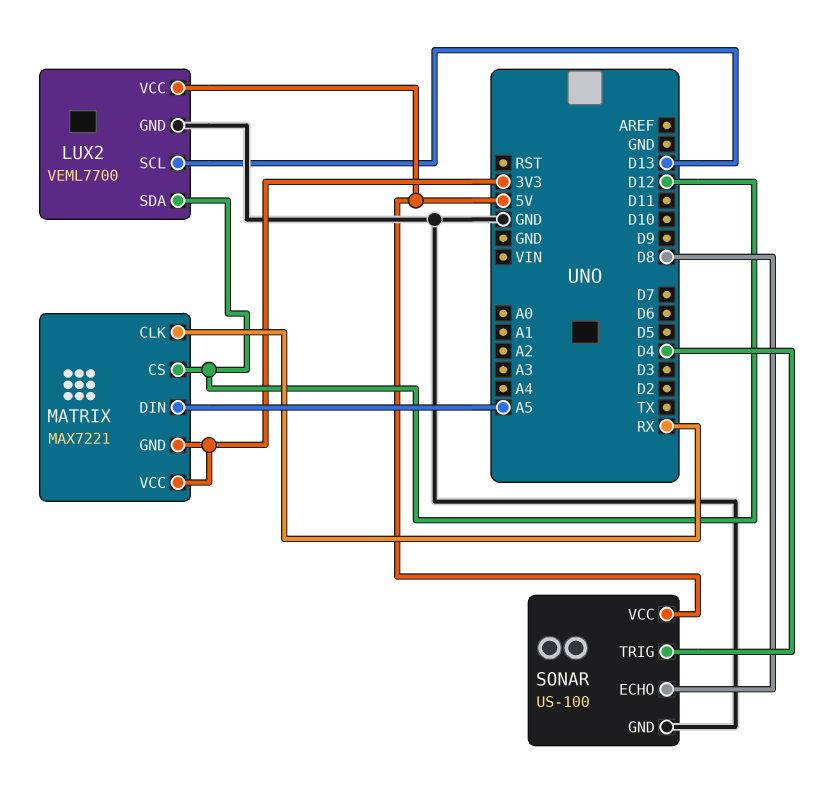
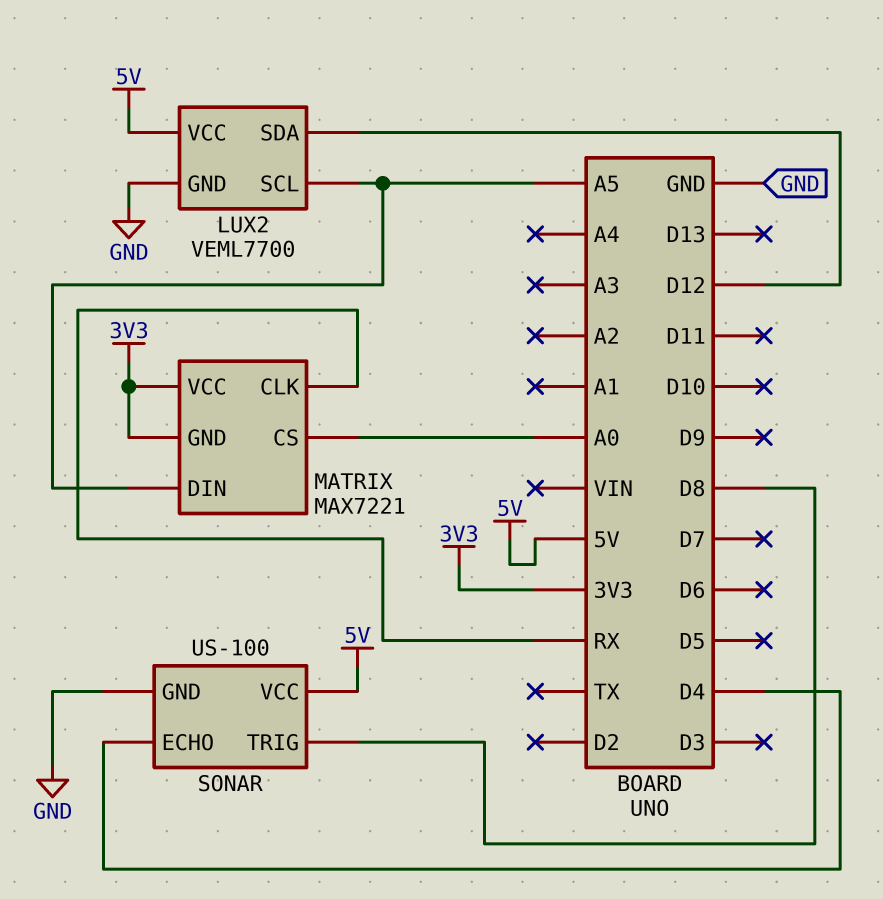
LUX2 pin SCL: D13 -> A5
MATRIX pin CS: D12 -> A0
SONAR pin ECHO: D8 -> D4
SONAR pin TRIG: D4 -> D8

